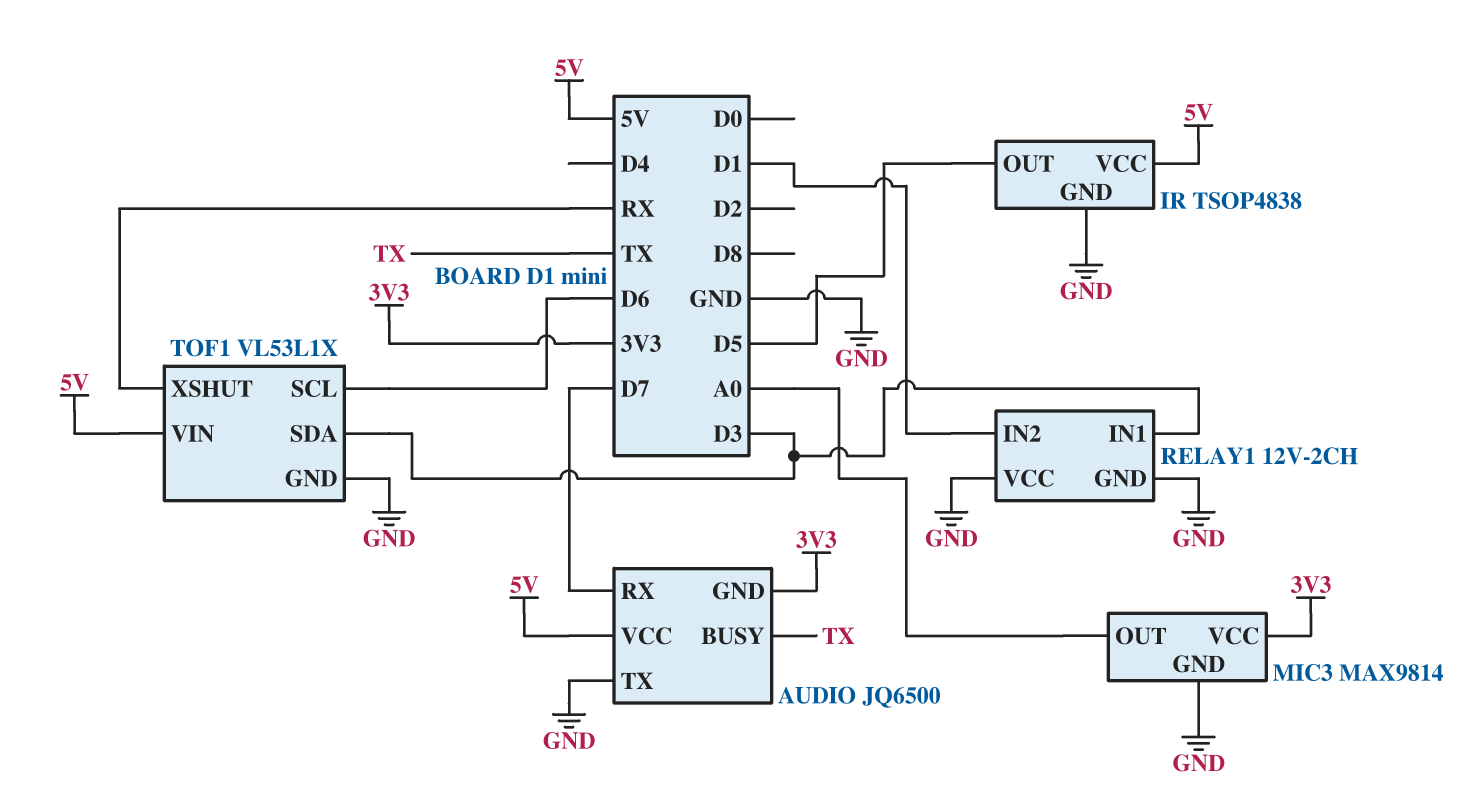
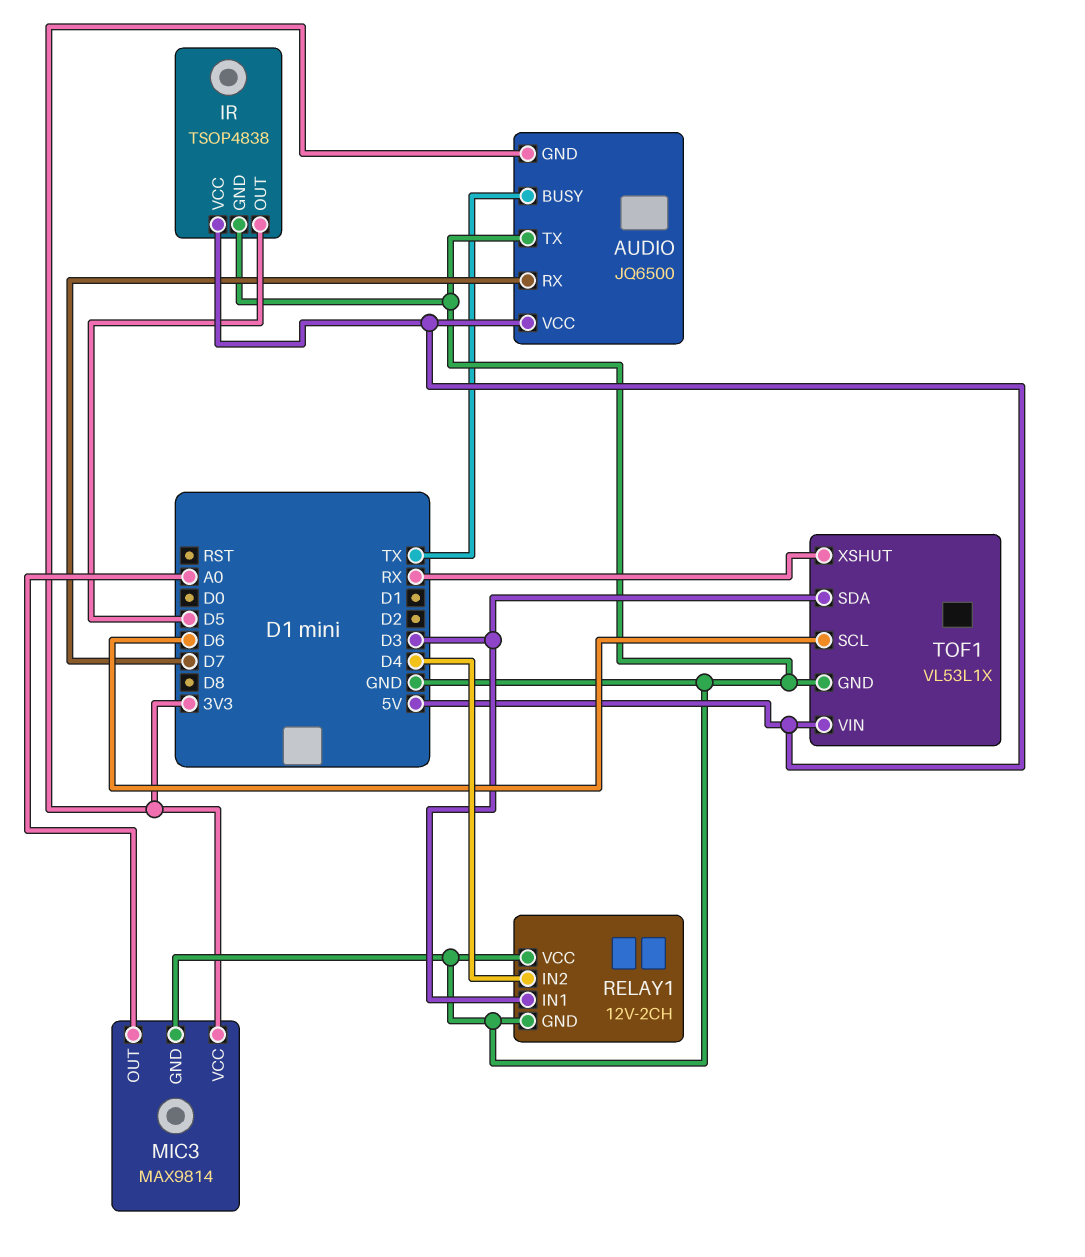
RELAY1 pin IN2: D1 -> D4

